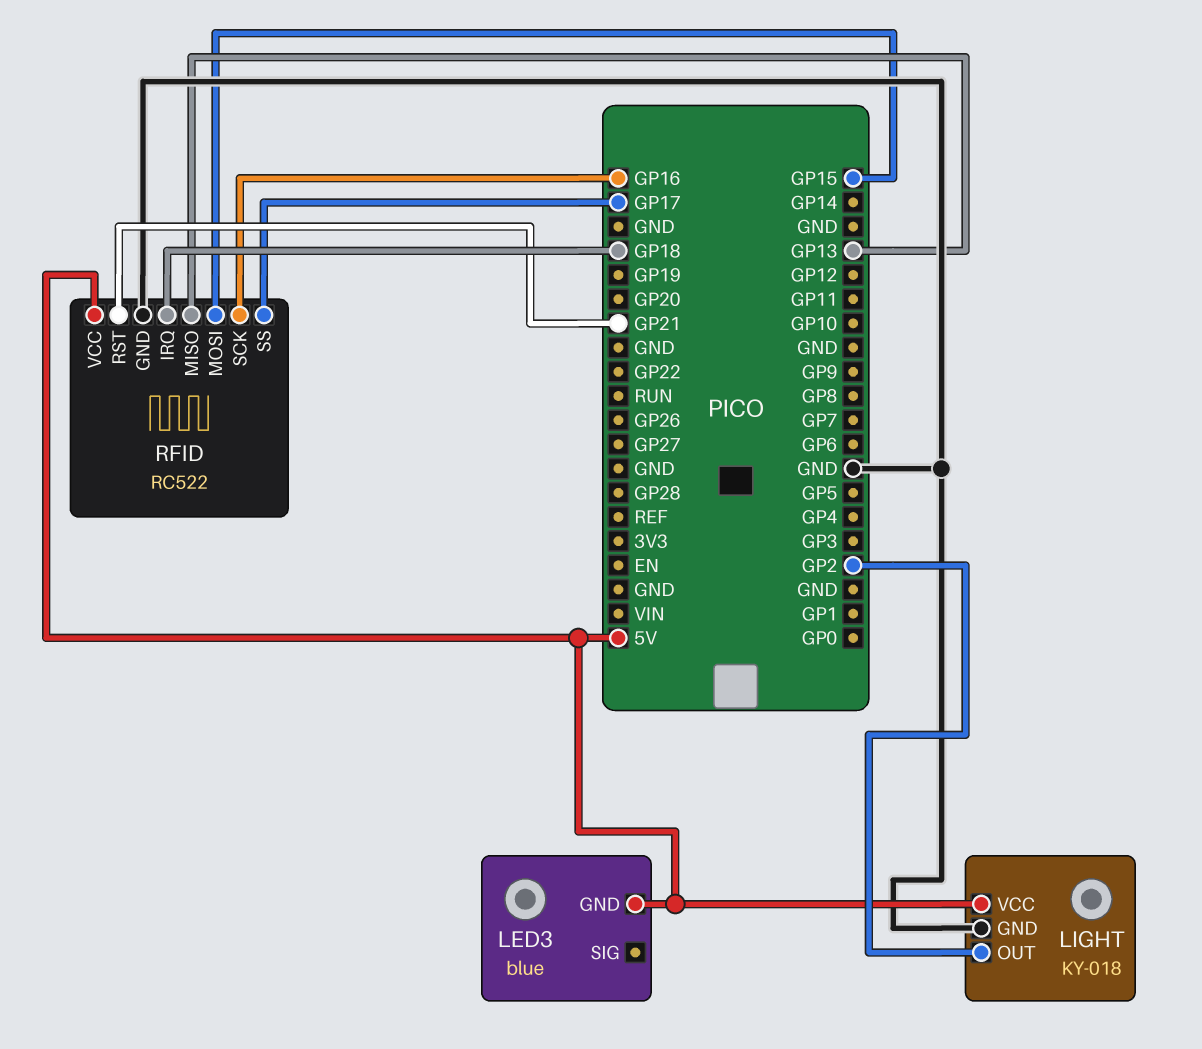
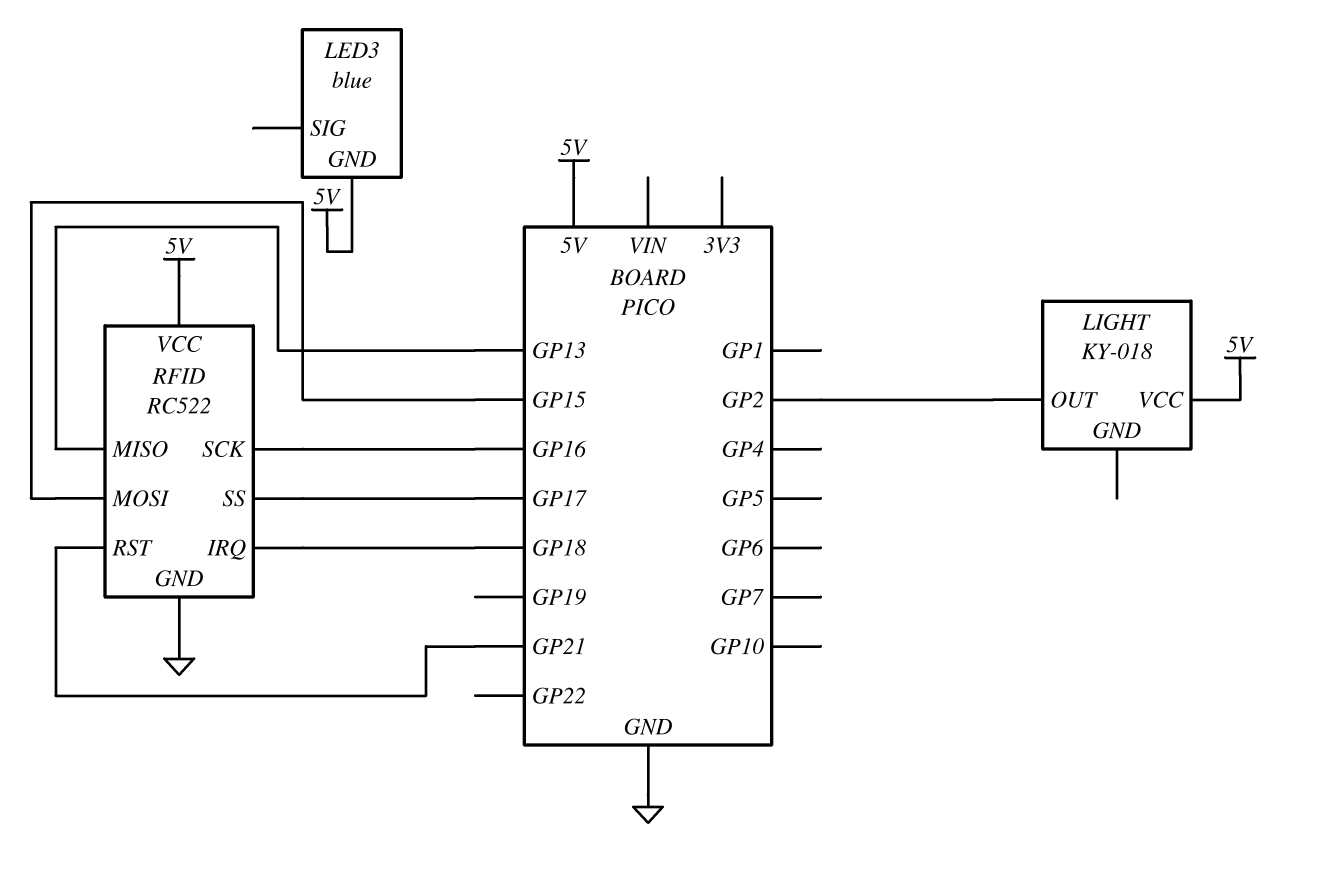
LIGHT pin GND: GND -> none

